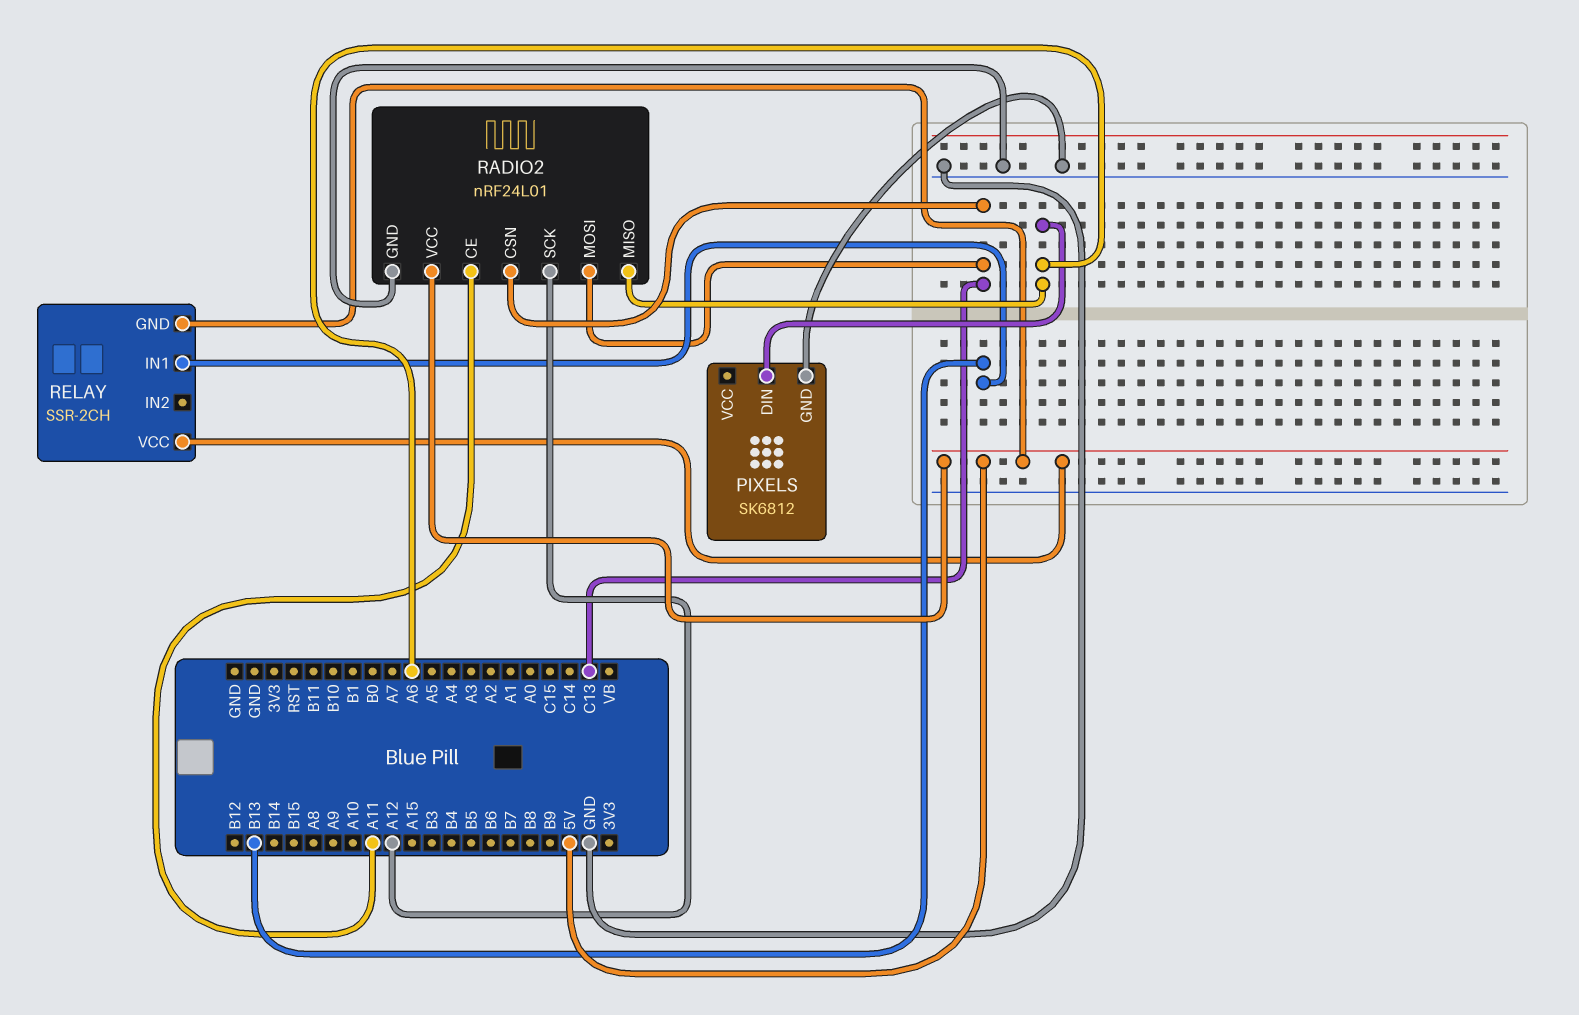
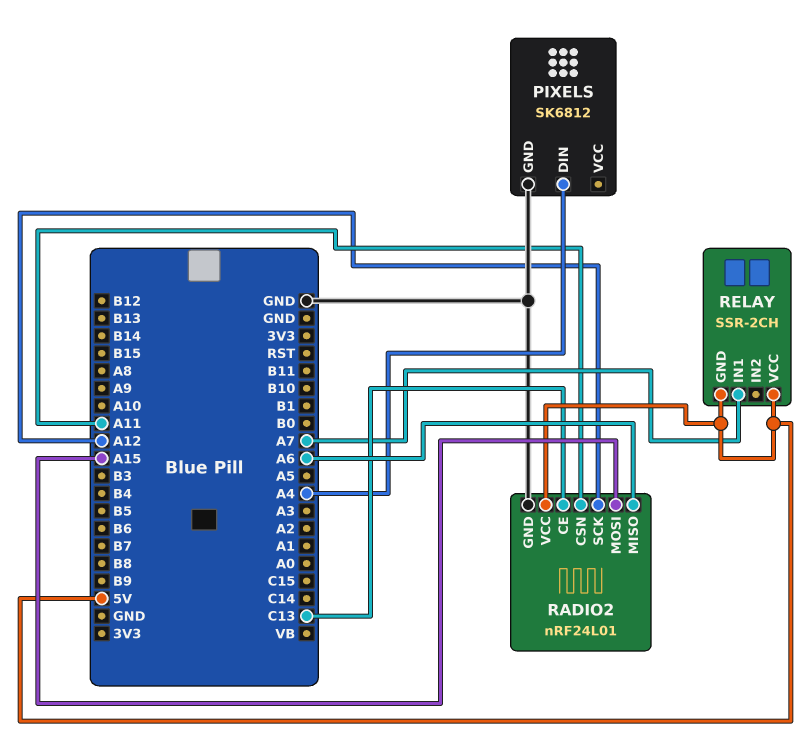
PIXELS pin DIN: A6 -> A4
RADIO2 pin CE: A11 -> C13
RADIO2 pin CSN: C13 -> A11
RADIO2 pin MOSI: C13 -> A15
RELAY pin IN1: B13 -> A7

